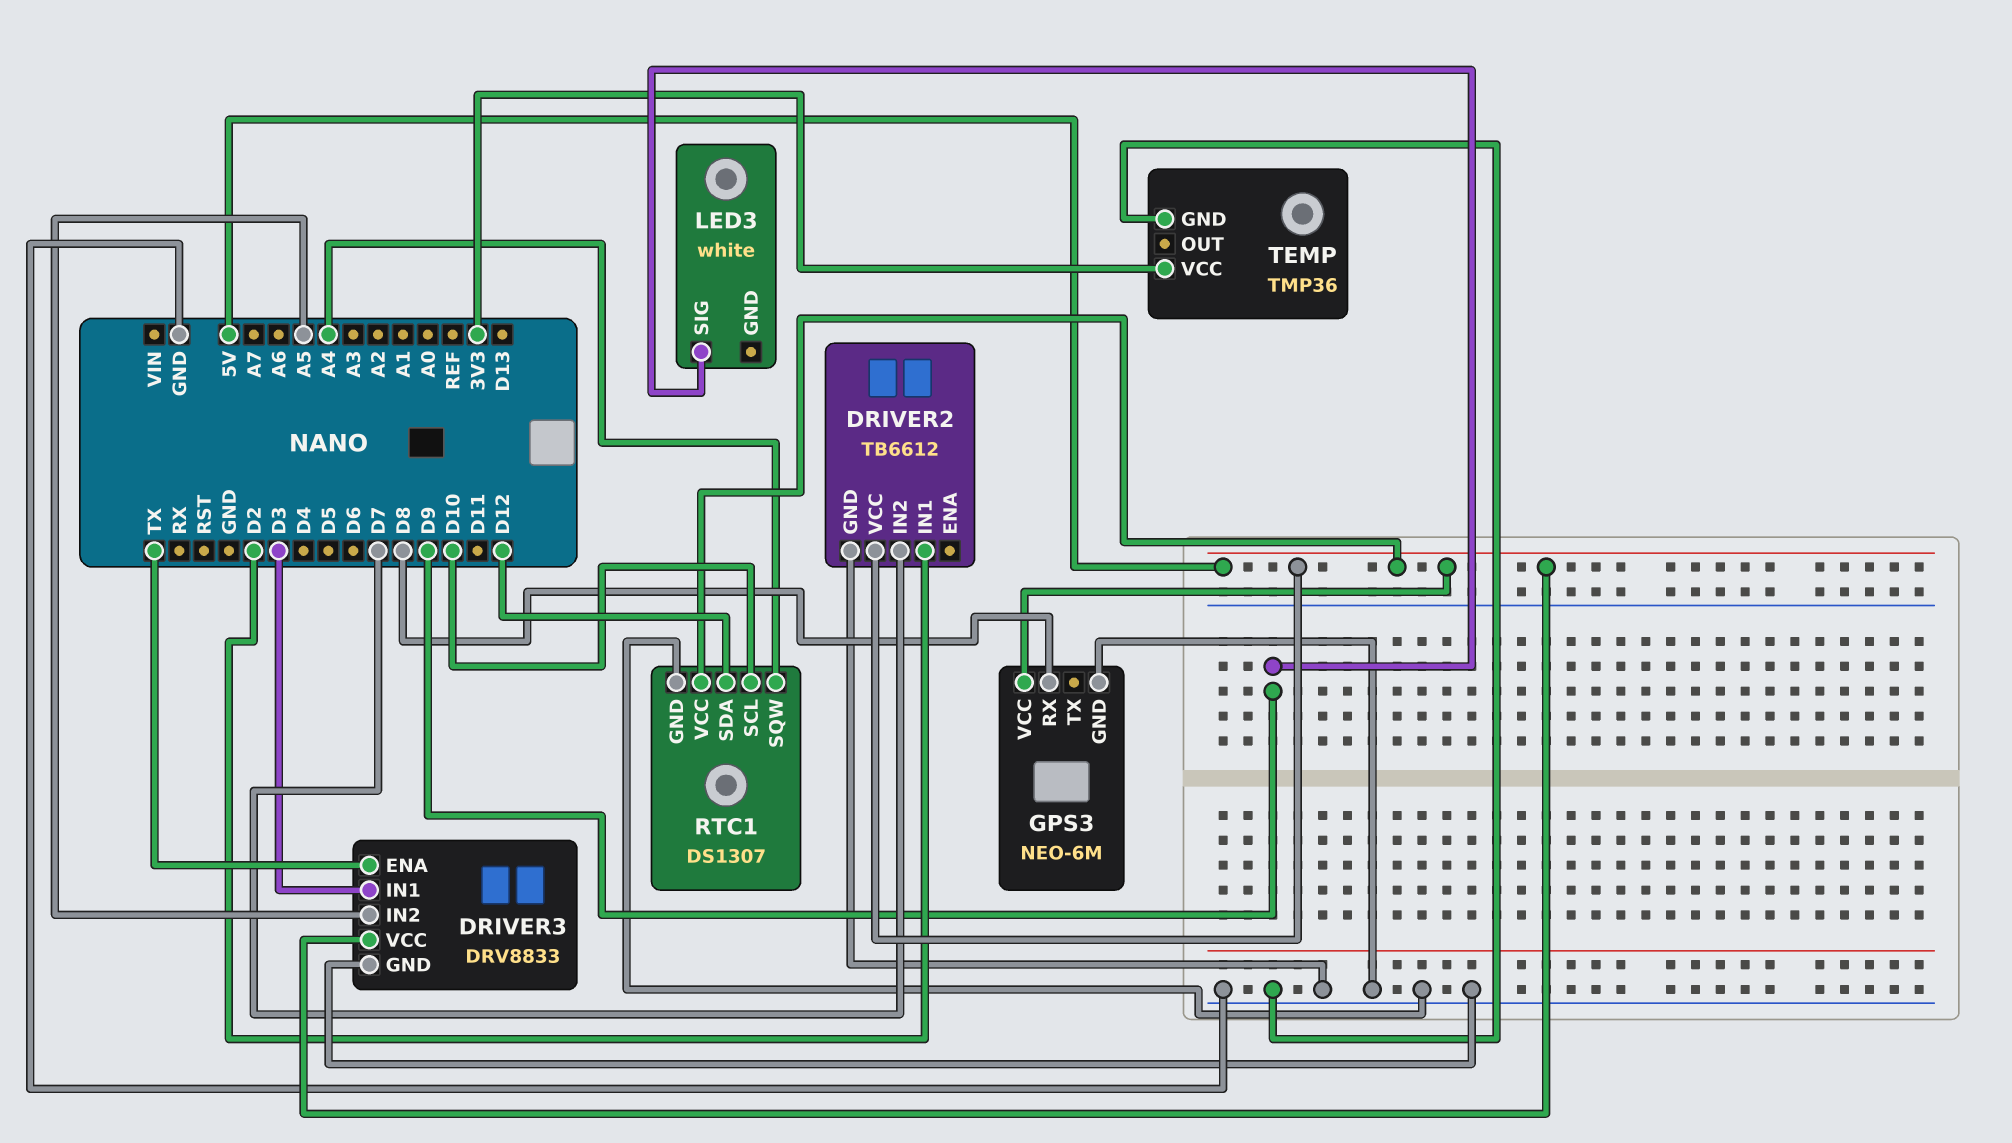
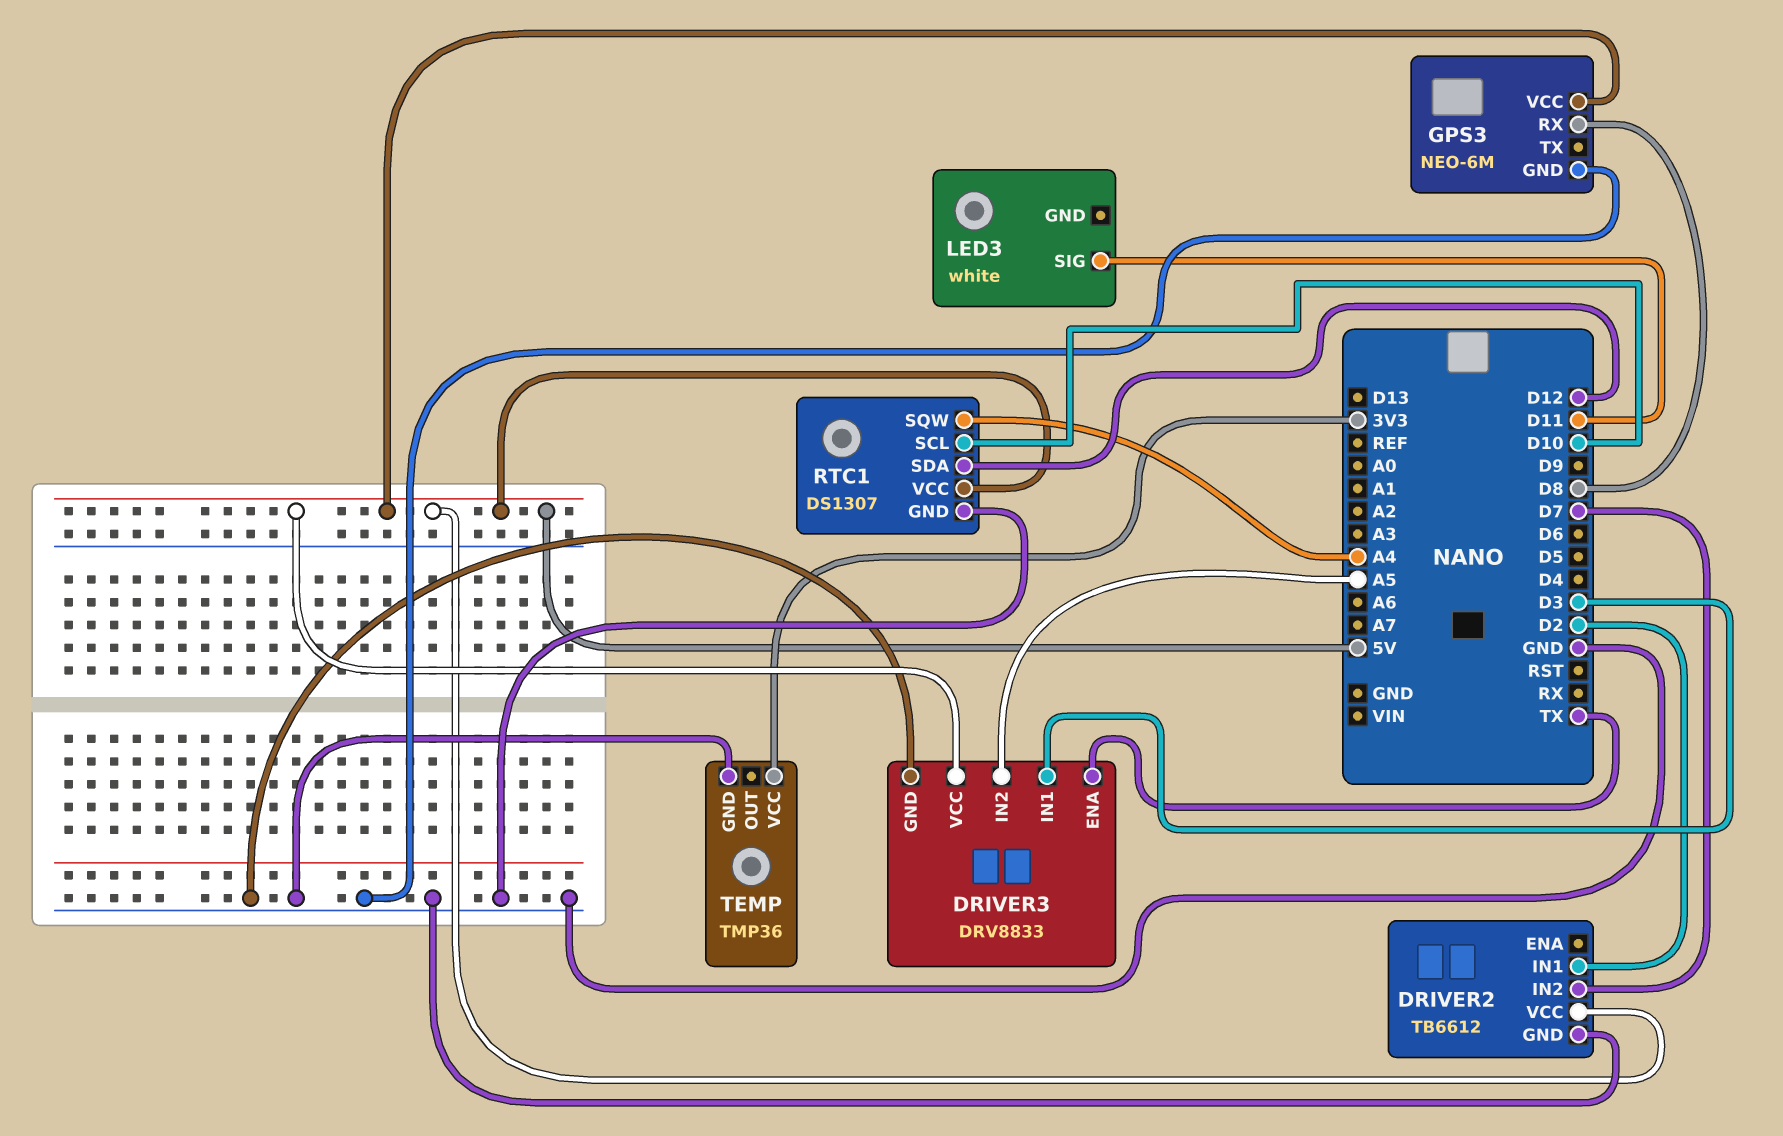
LED3 pin SIG: D9 -> D11

